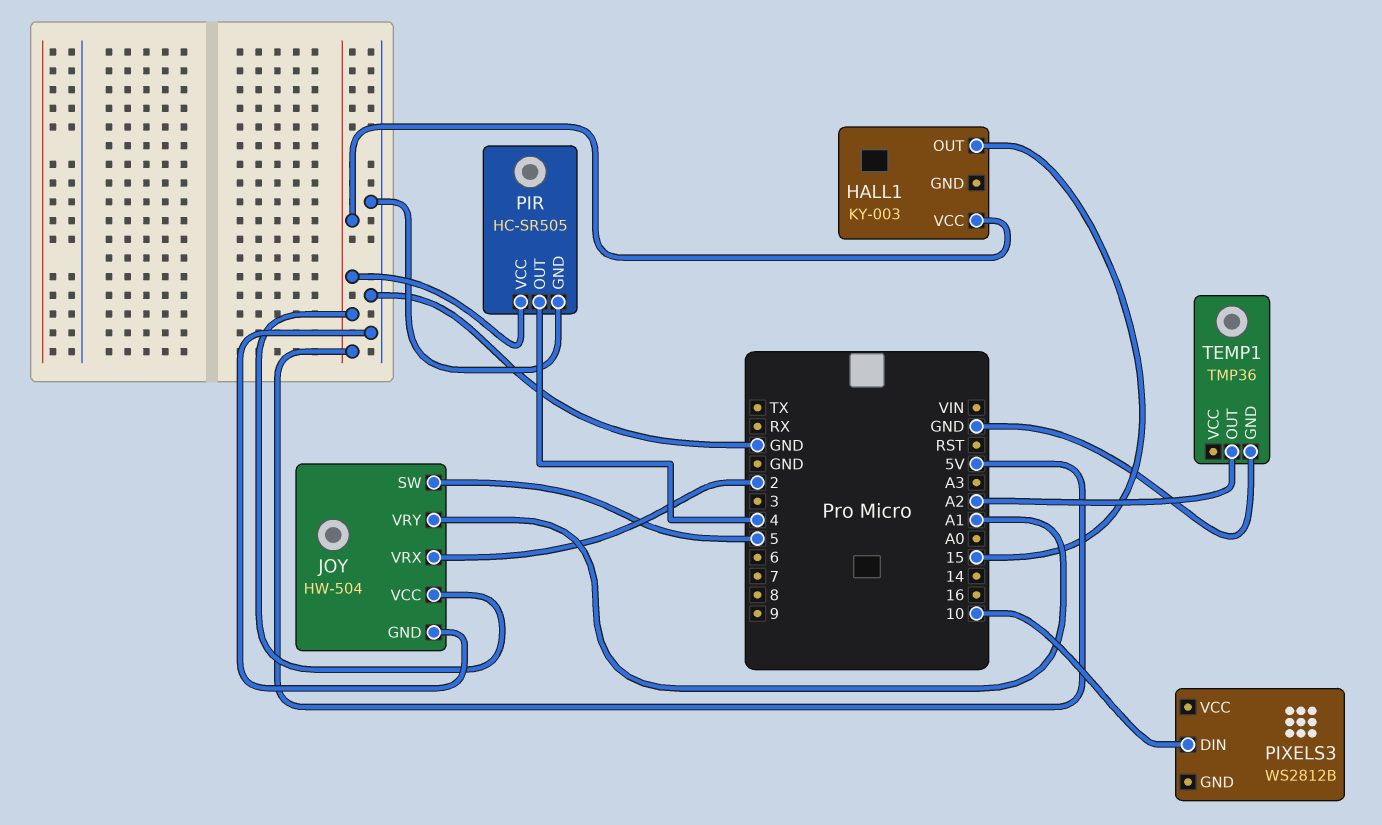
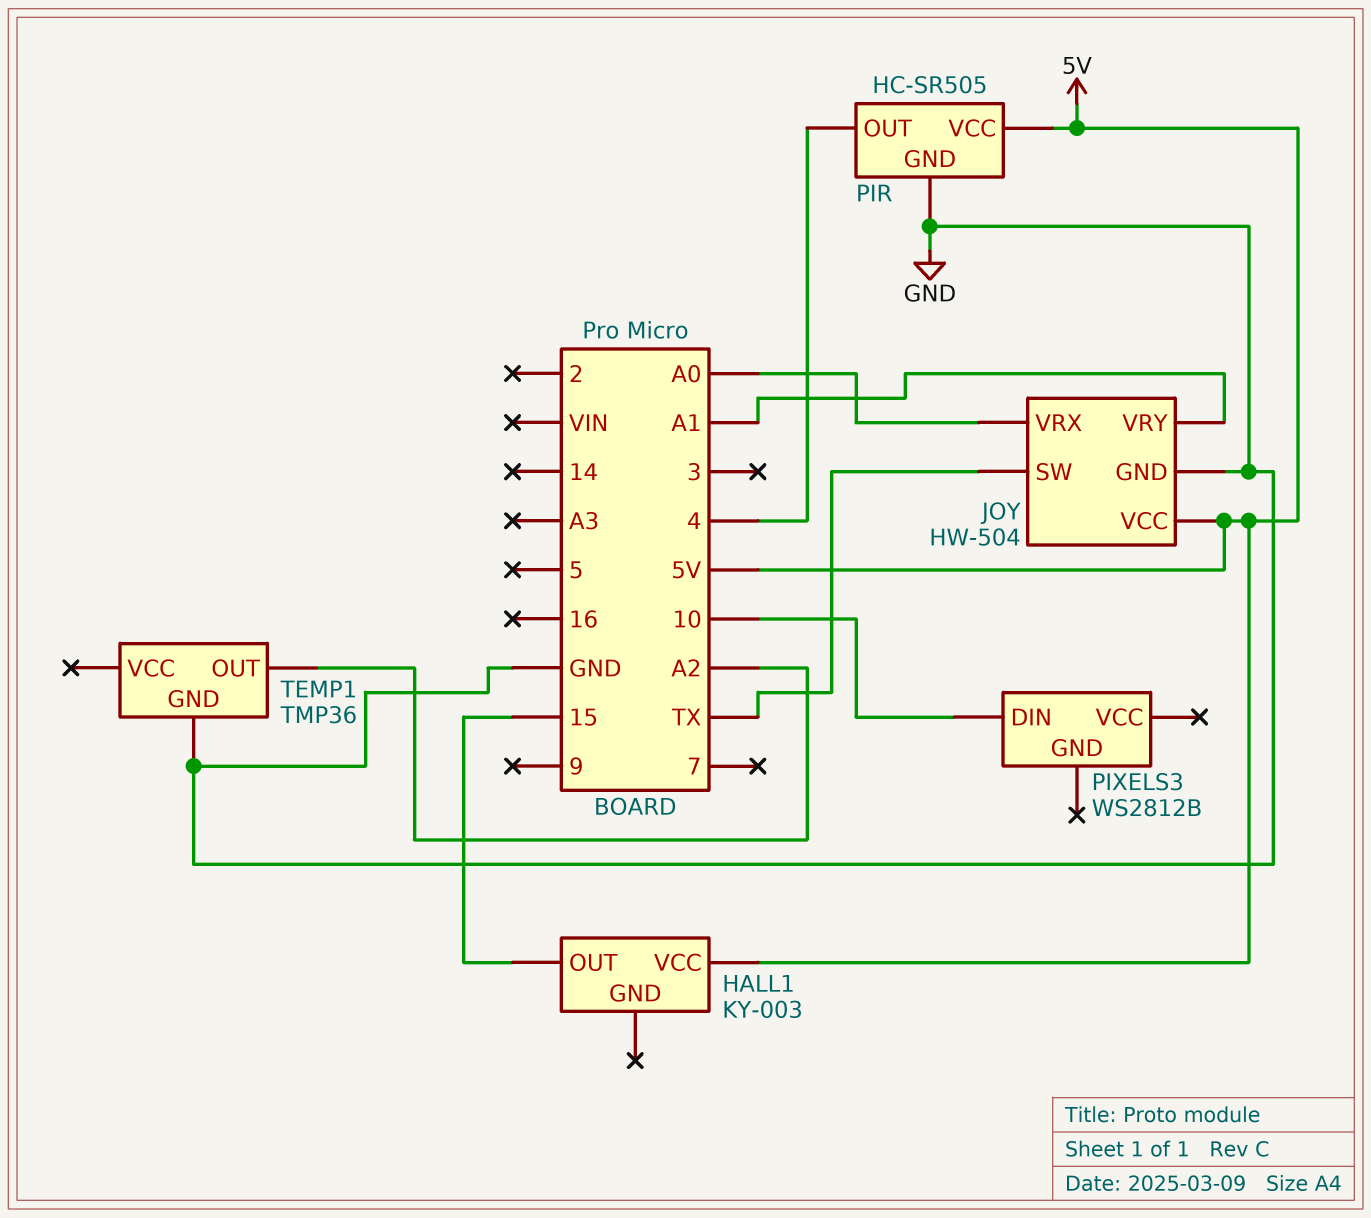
JOY pin SW: 5 -> TX
JOY pin VRX: 2 -> A0

